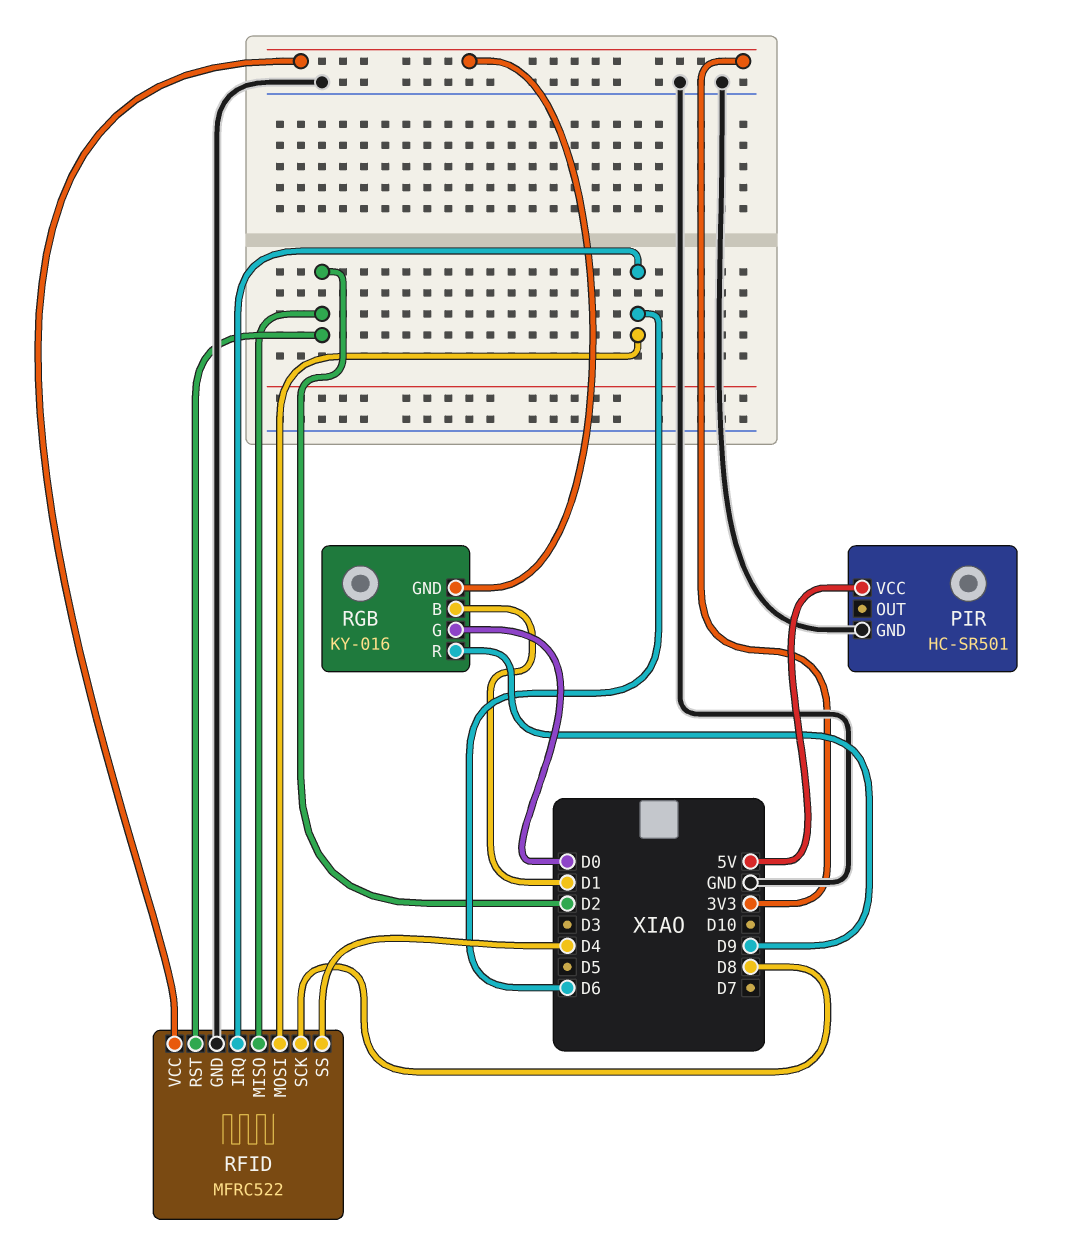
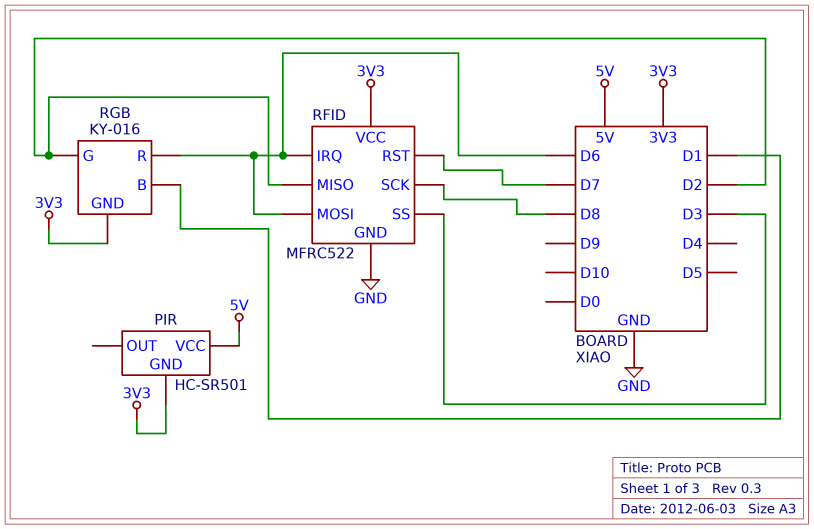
PIR pin GND: GND -> 3V3
RFID pin RST: D2 -> D7
RFID pin SS: D4 -> D3
RGB pin G: D0 -> D2
RGB pin R: D9 -> D6

